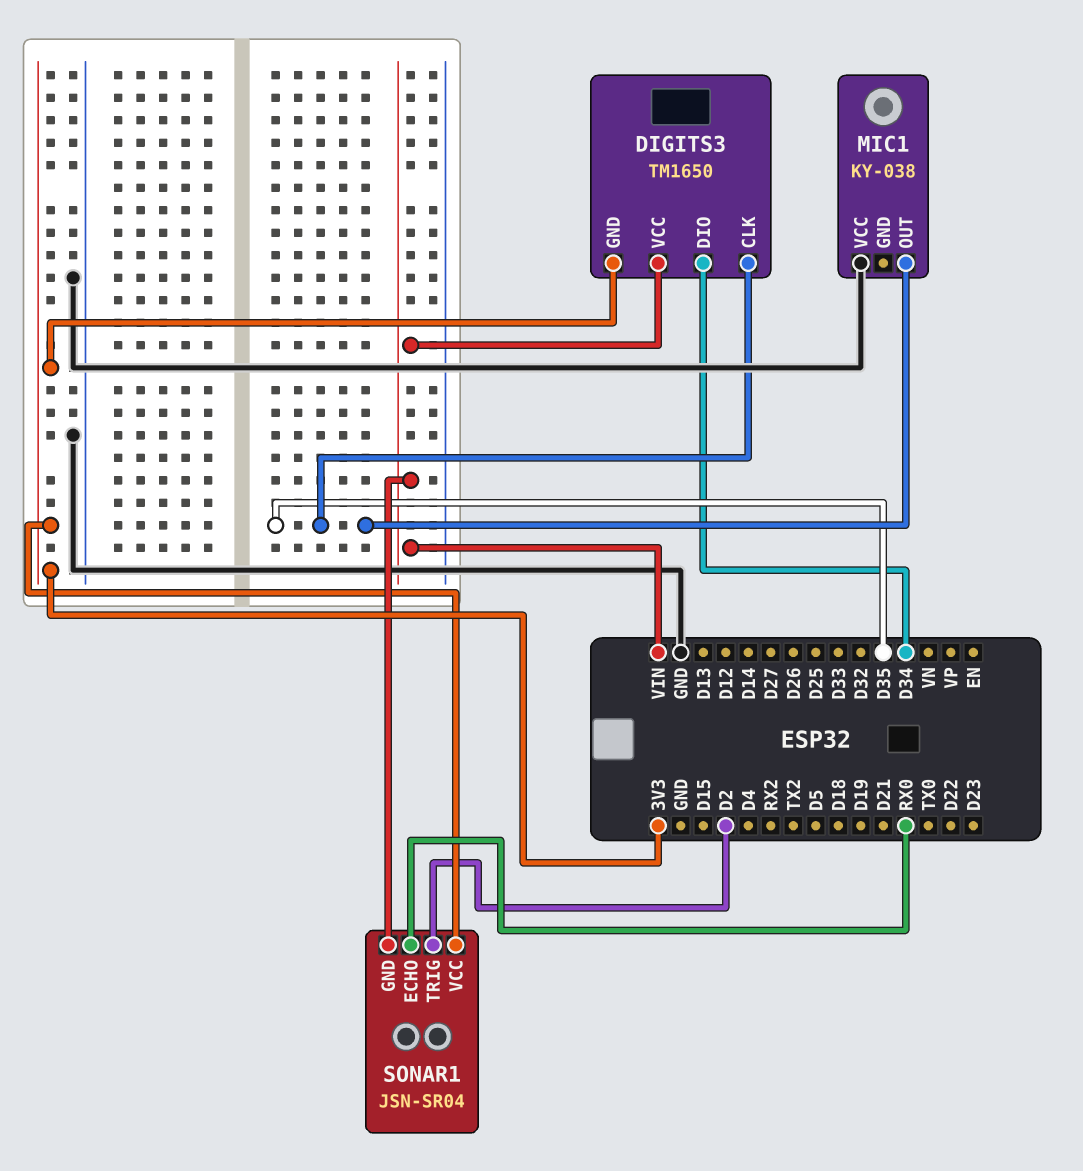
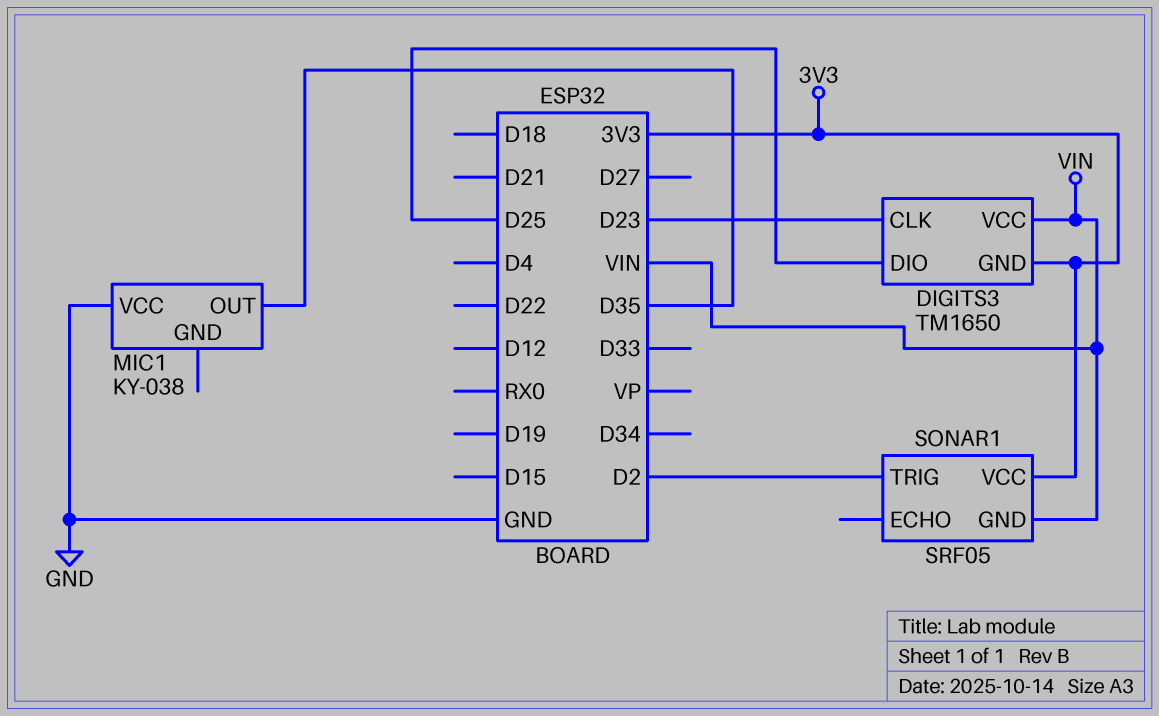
DIGITS3 pin CLK: D35 -> D23
DIGITS3 pin DIO: D34 -> D25
SONAR1: JSN-SR04 -> SRF05
SONAR1 pin ECHO: RX0 -> none

